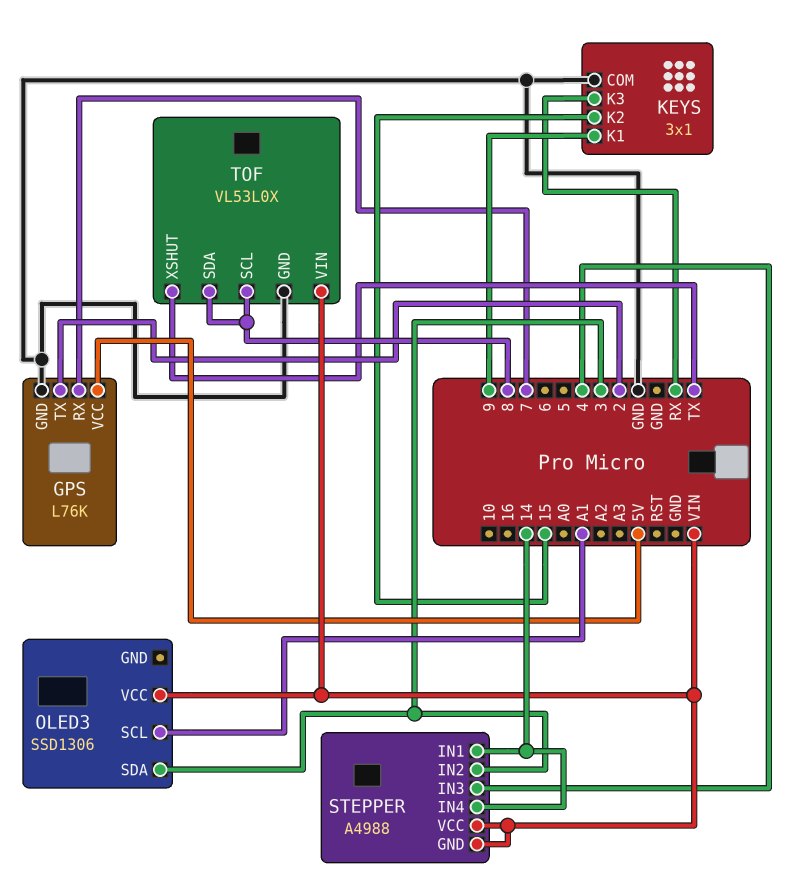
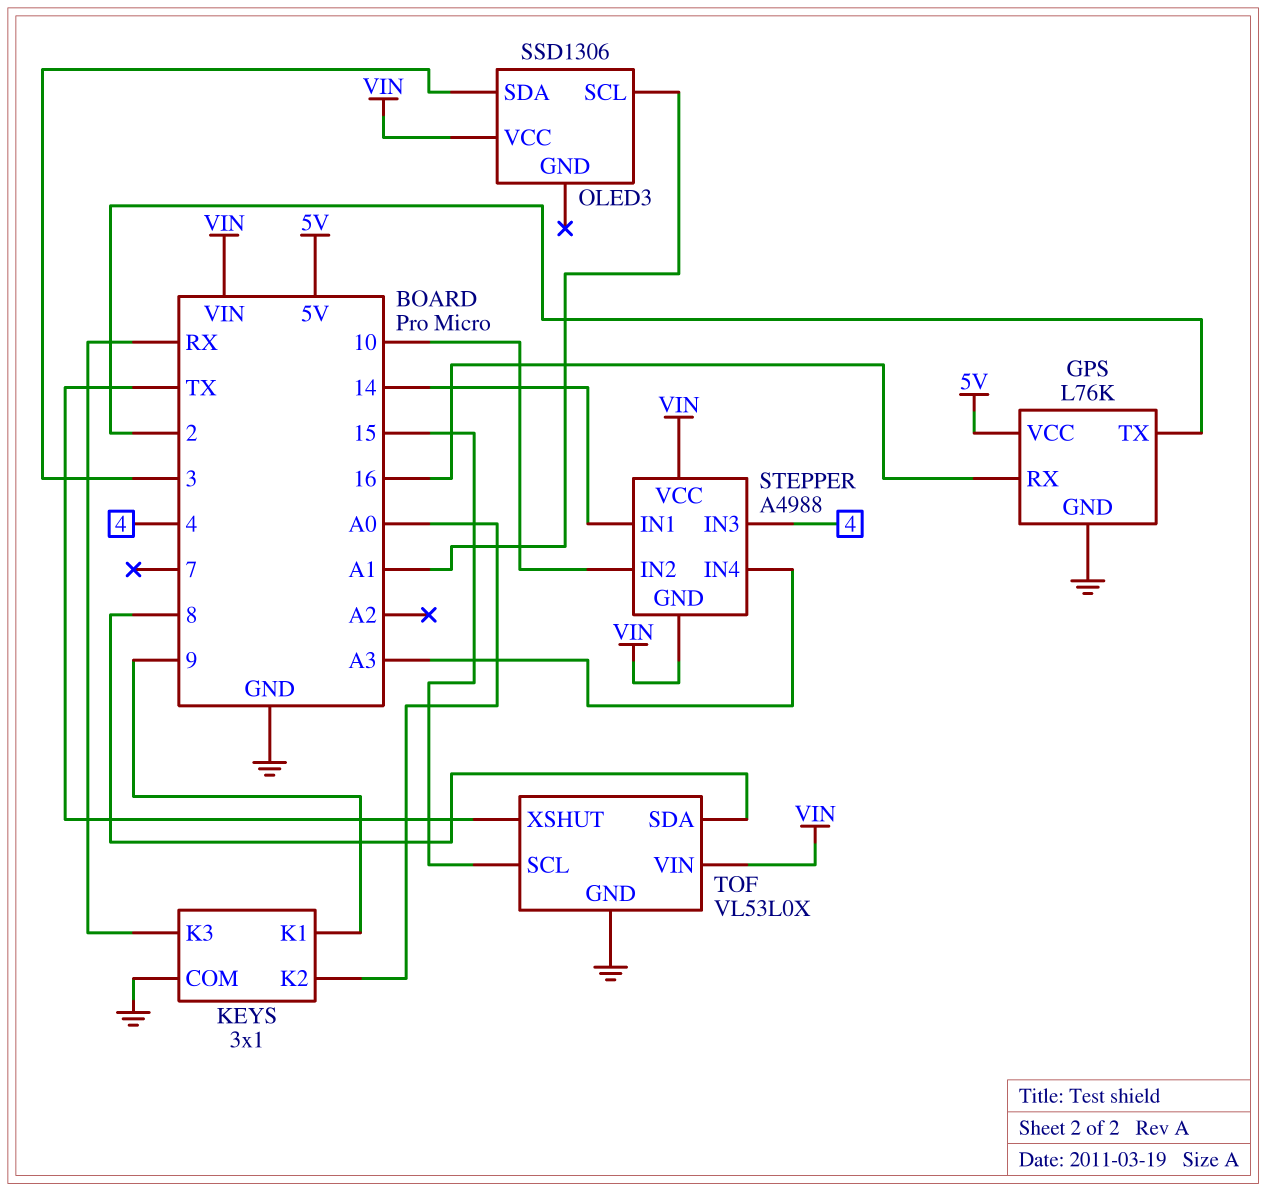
GPS pin RX: 7 -> 16
KEYS pin K2: 15 -> A0
STEPPER pin IN2: 3 -> 10
STEPPER pin IN4: 14 -> A3
TOF pin SCL: 8 -> 15

